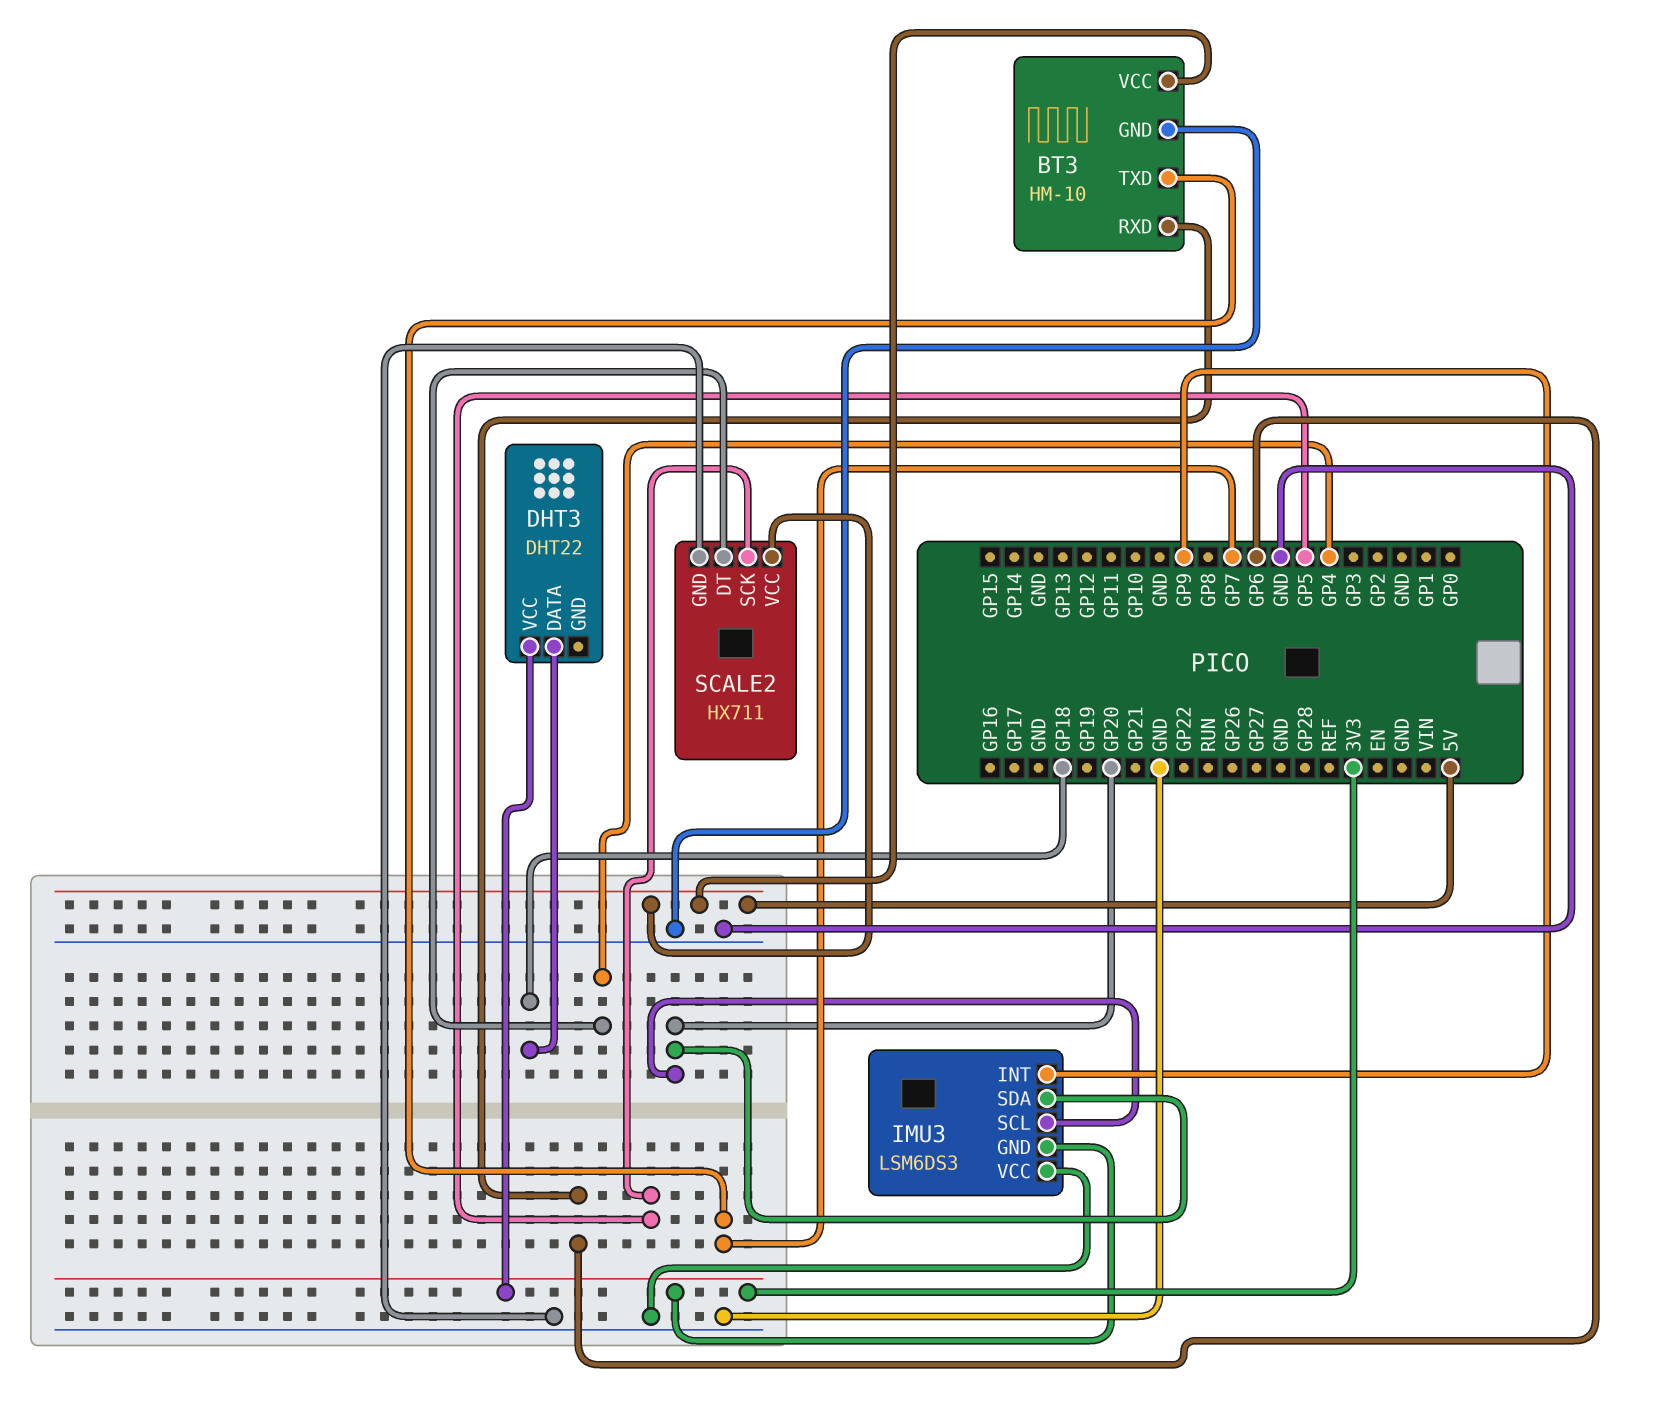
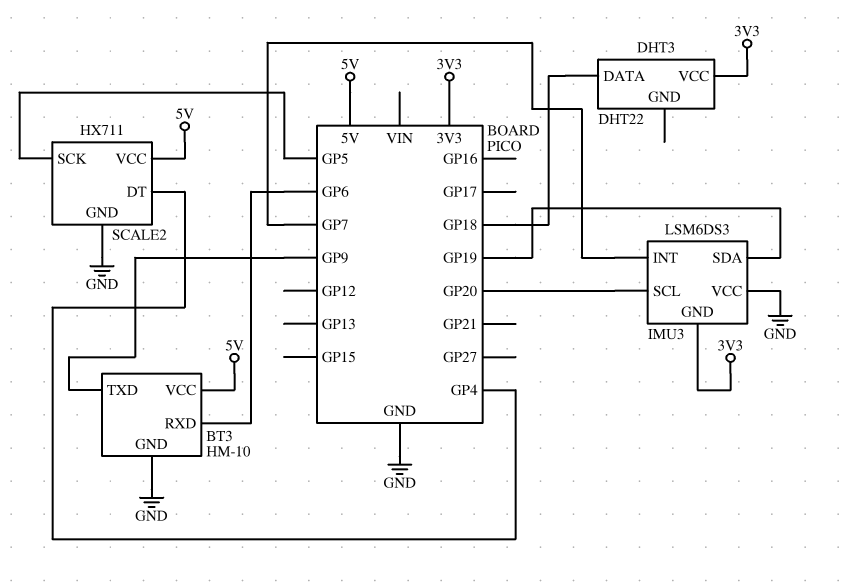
BT3 pin TXD: GP7 -> GP9
IMU3 pin INT: GP9 -> GP7
IMU3 pin SDA: GP20 -> GP19

